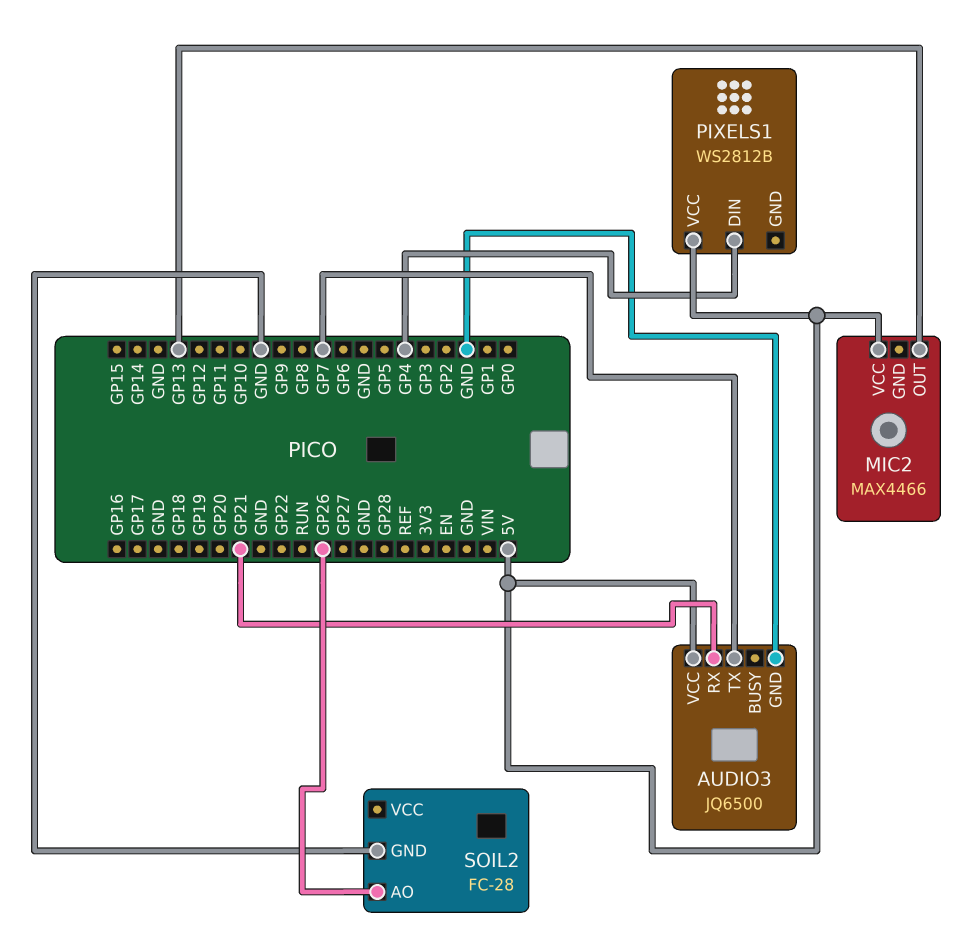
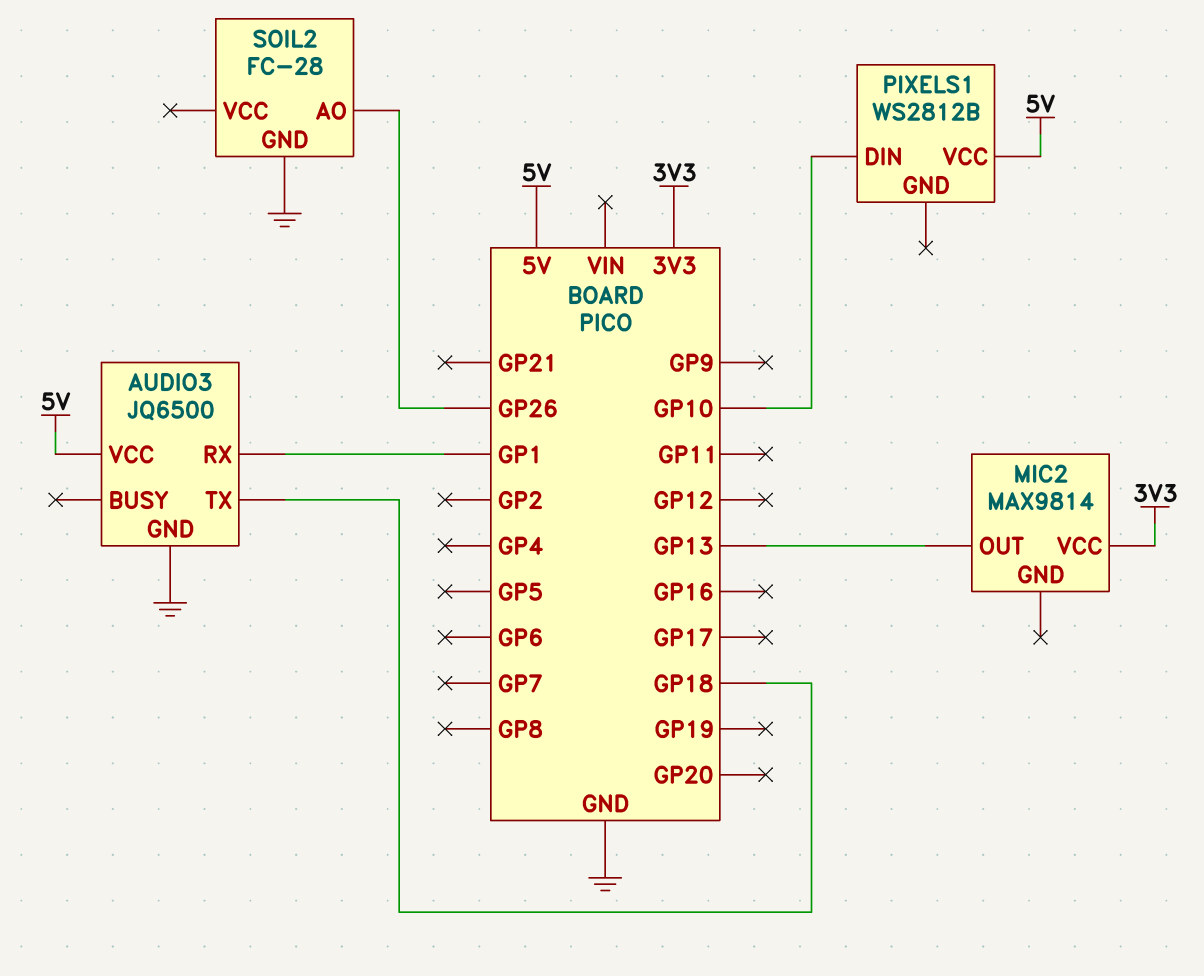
AUDIO3 pin RX: GP21 -> GP1
AUDIO3 pin TX: GP7 -> GP18
MIC2: MAX4466 -> MAX9814
MIC2 pin VCC: 5V -> 3V3
PIXELS1 pin DIN: GP4 -> GP10

